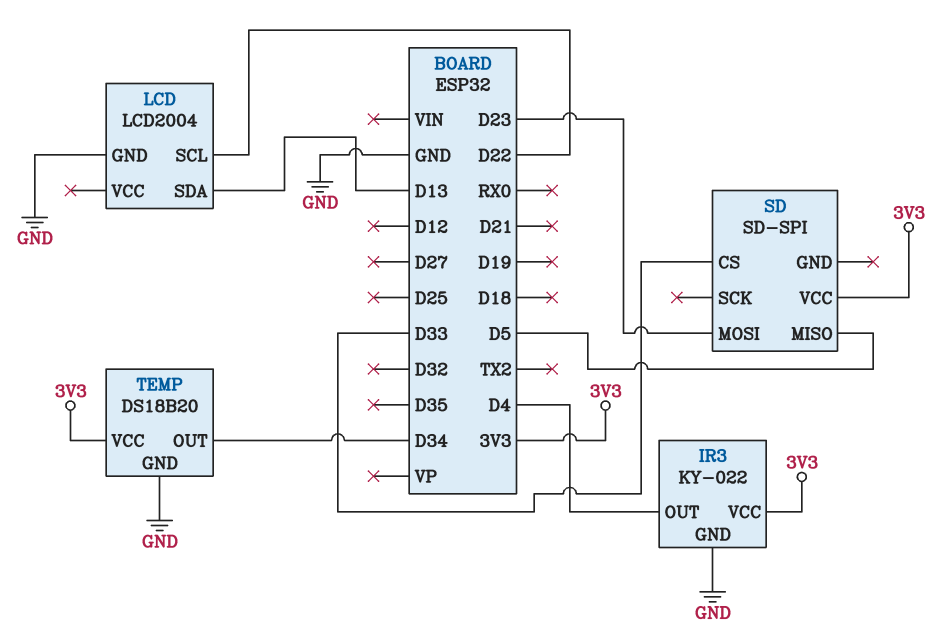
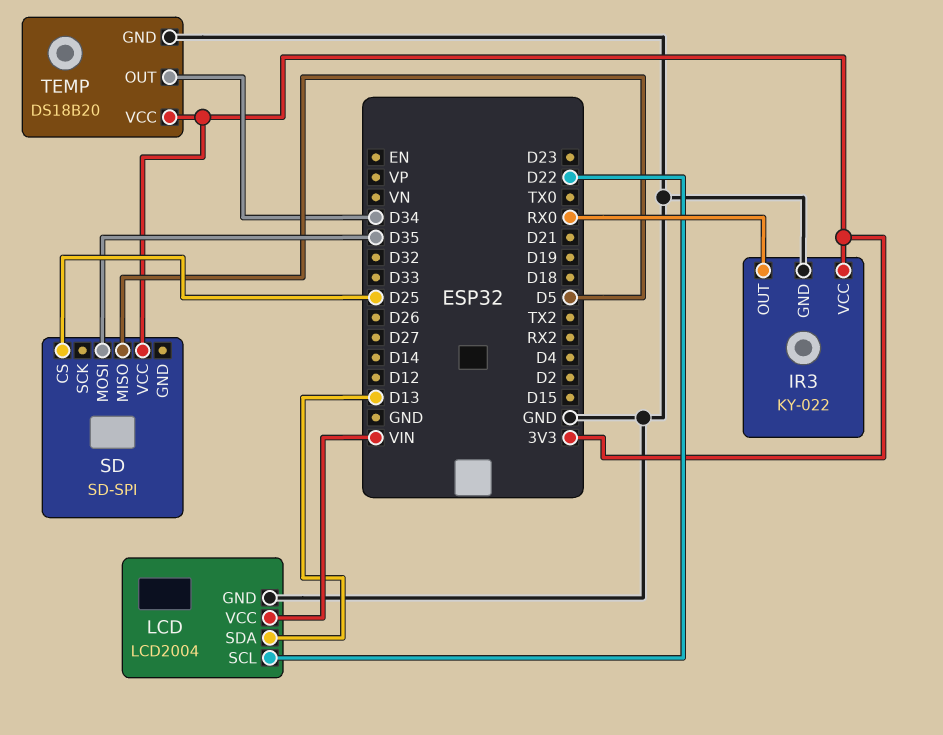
IR3 pin OUT: D4 -> RX0
LCD pin VCC: none -> VIN
SD pin CS: D33 -> D25
SD pin MOSI: D23 -> D35

